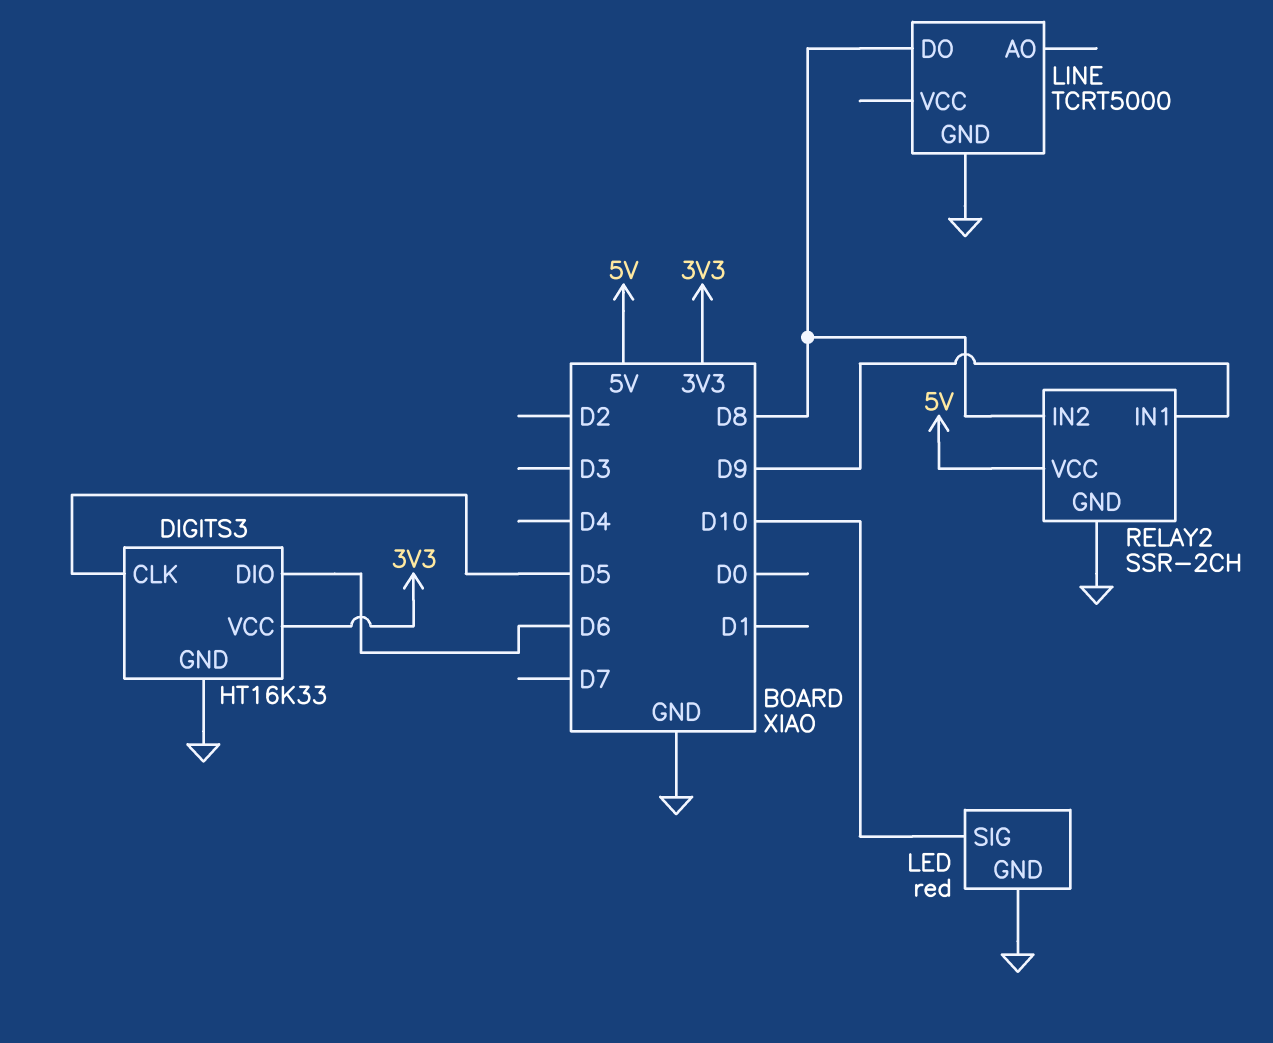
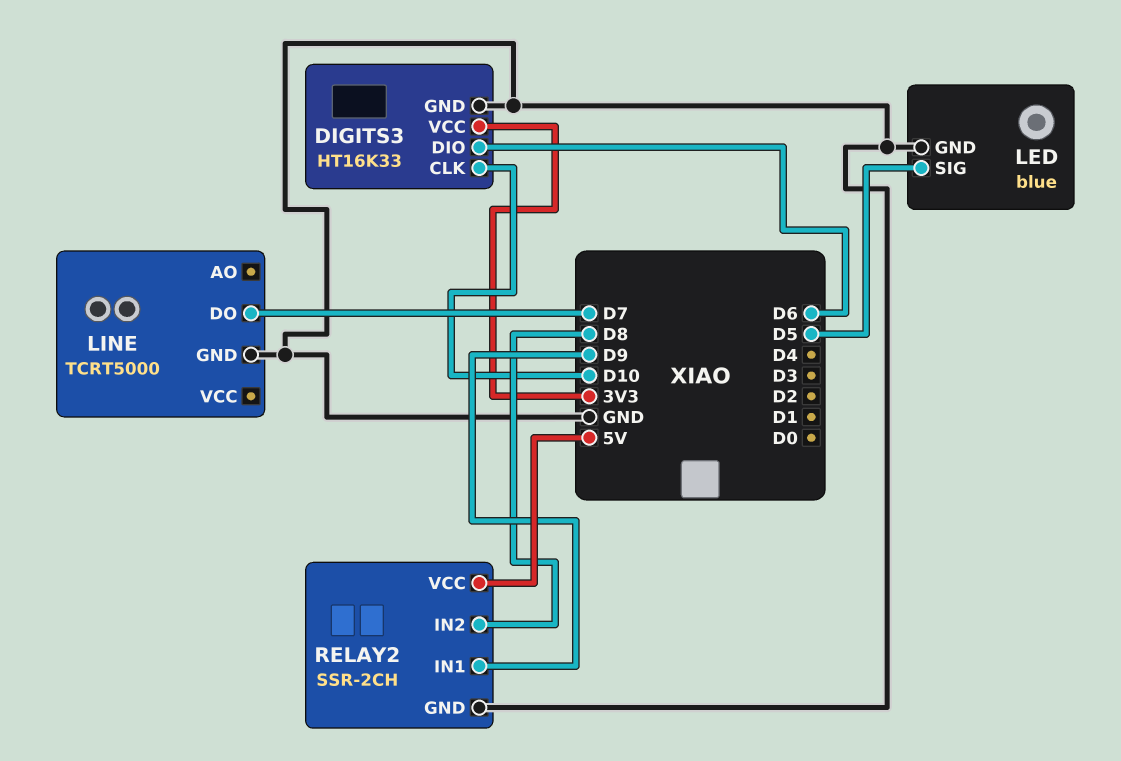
DIGITS3 pin CLK: D5 -> D10
LED: red -> blue
LED pin SIG: D10 -> D5
LINE pin DO: D8 -> D7

